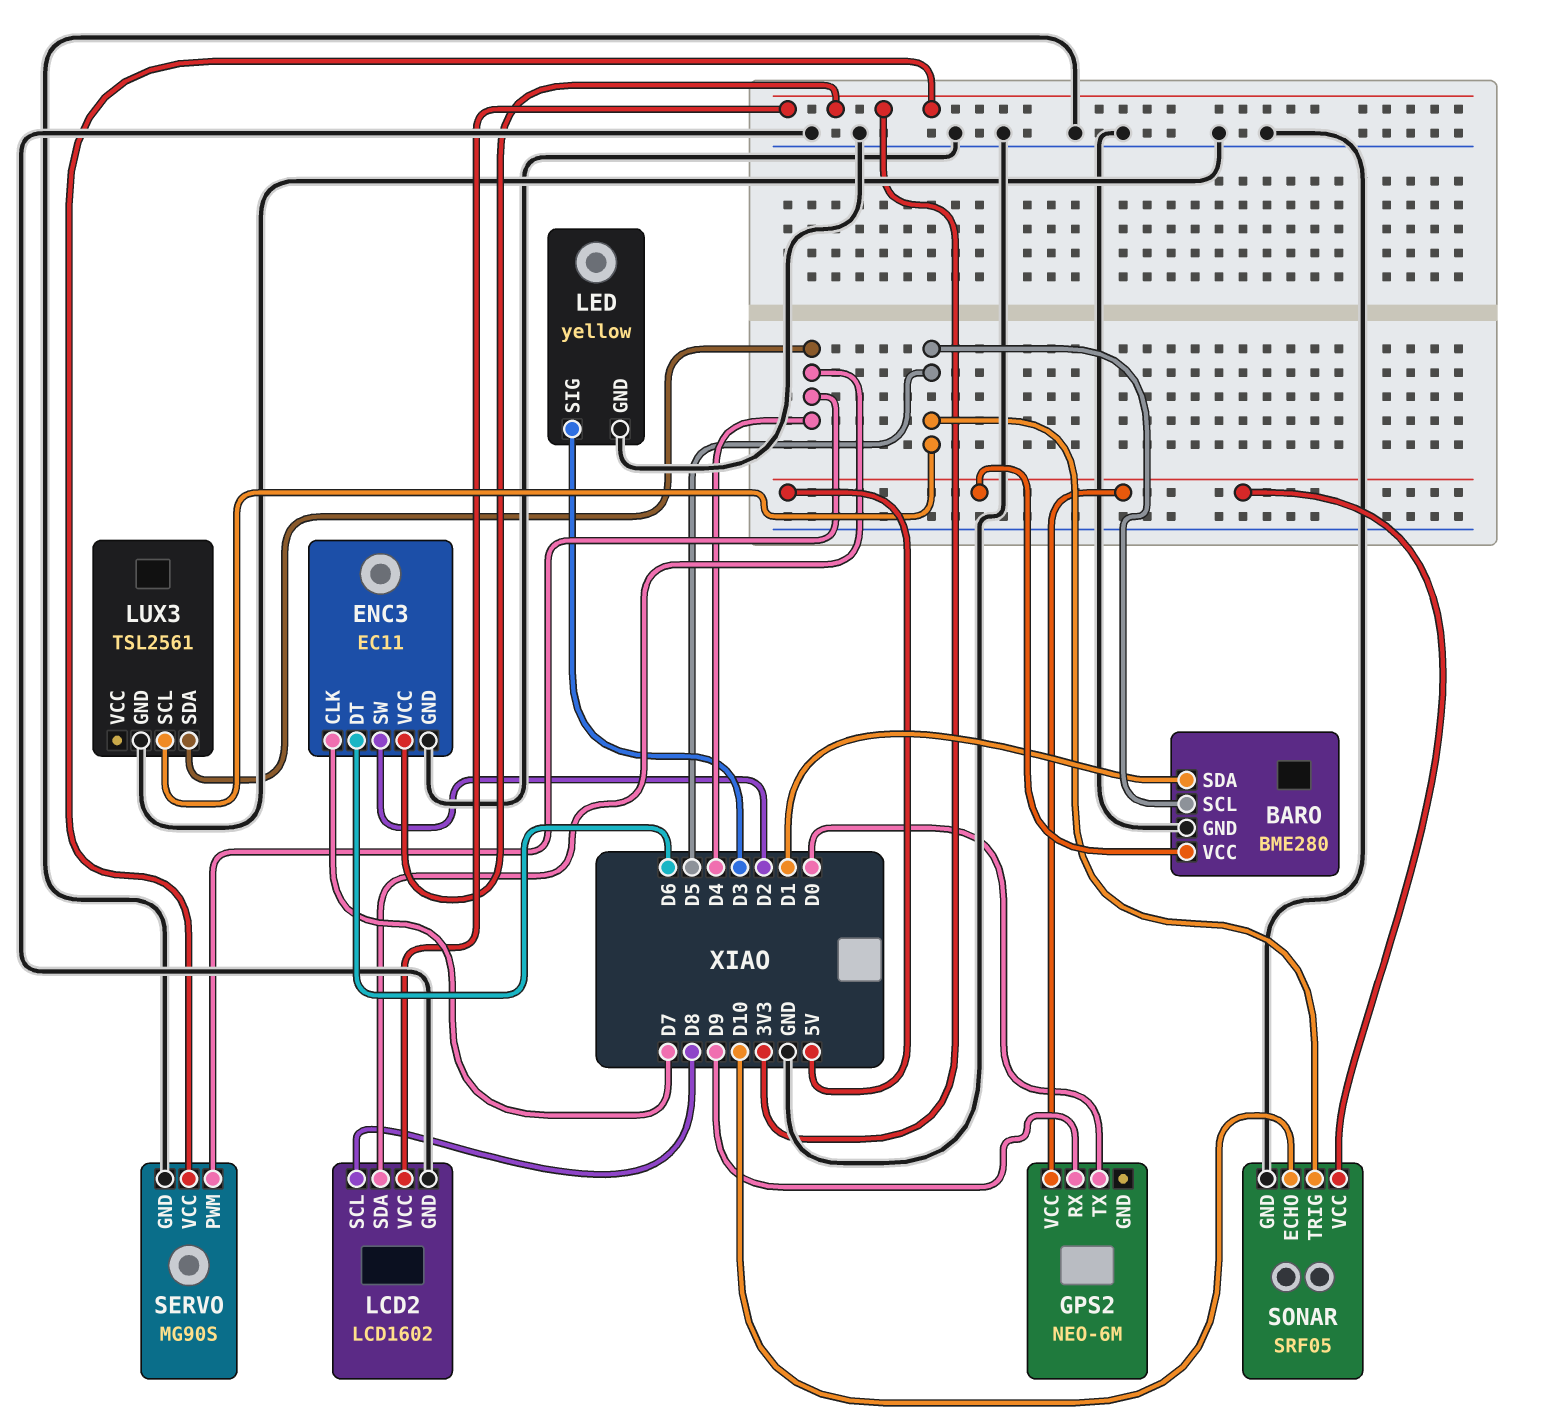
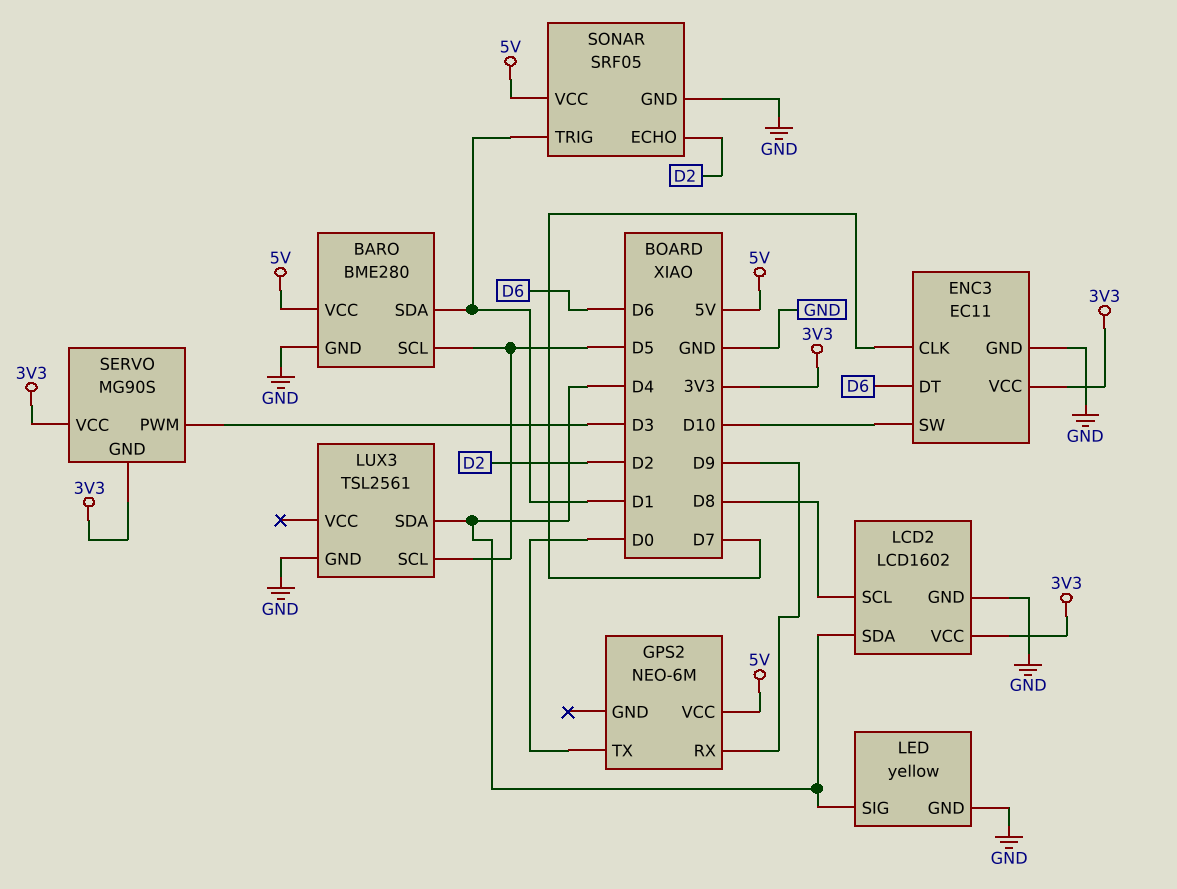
ENC3 pin SW: D2 -> D10
LED pin SIG: D3 -> D4
SERVO pin GND: GND -> 3V3
SERVO pin PWM: D4 -> D3
SONAR pin ECHO: D10 -> D2
SONAR pin TRIG: D5 -> D1

